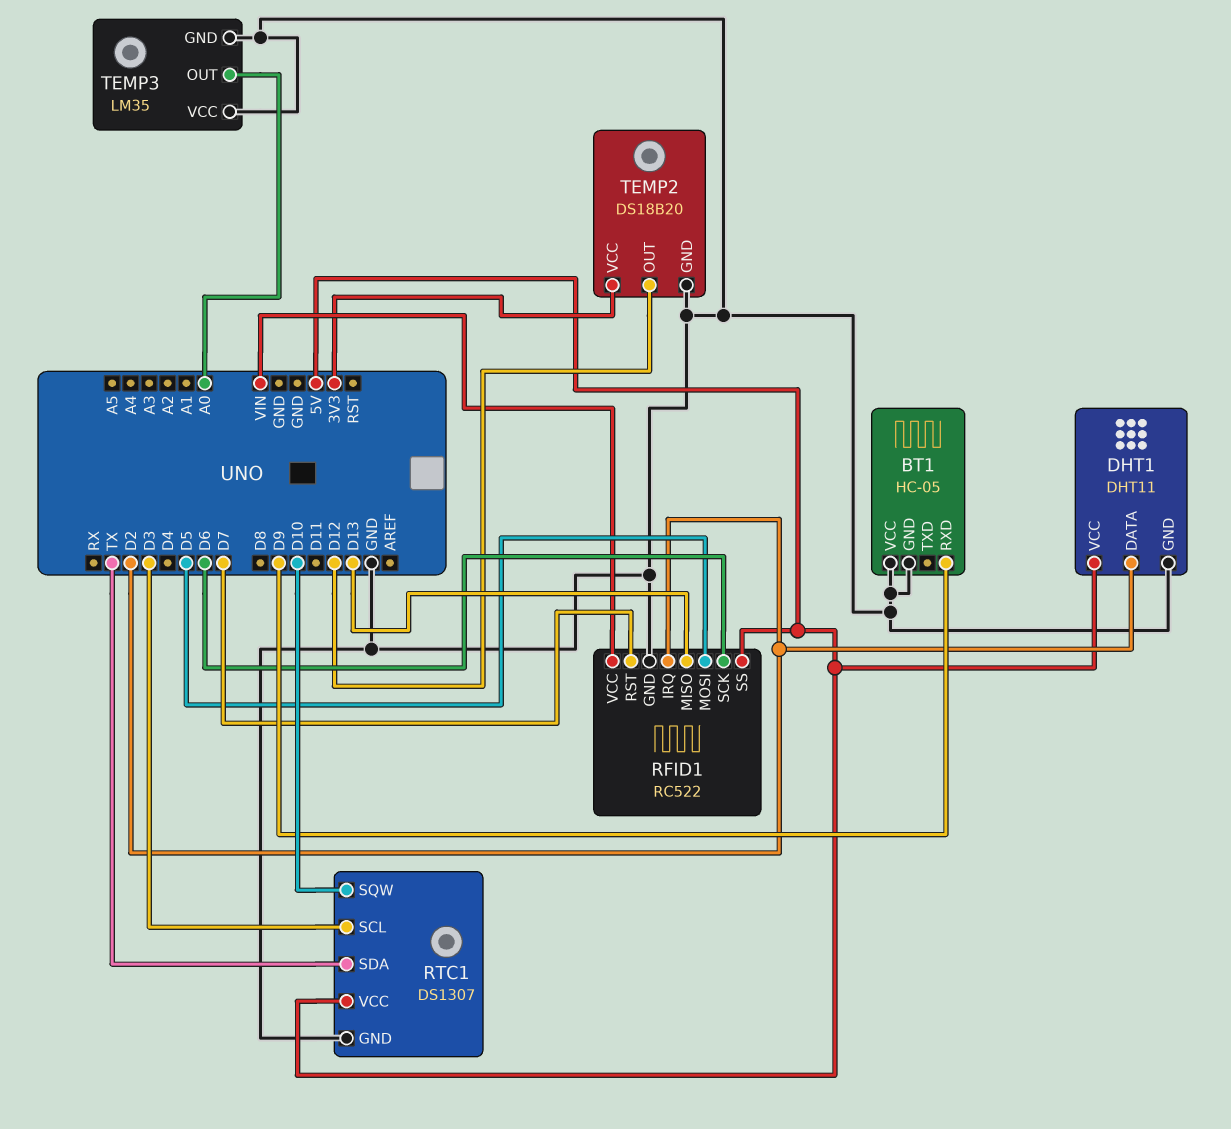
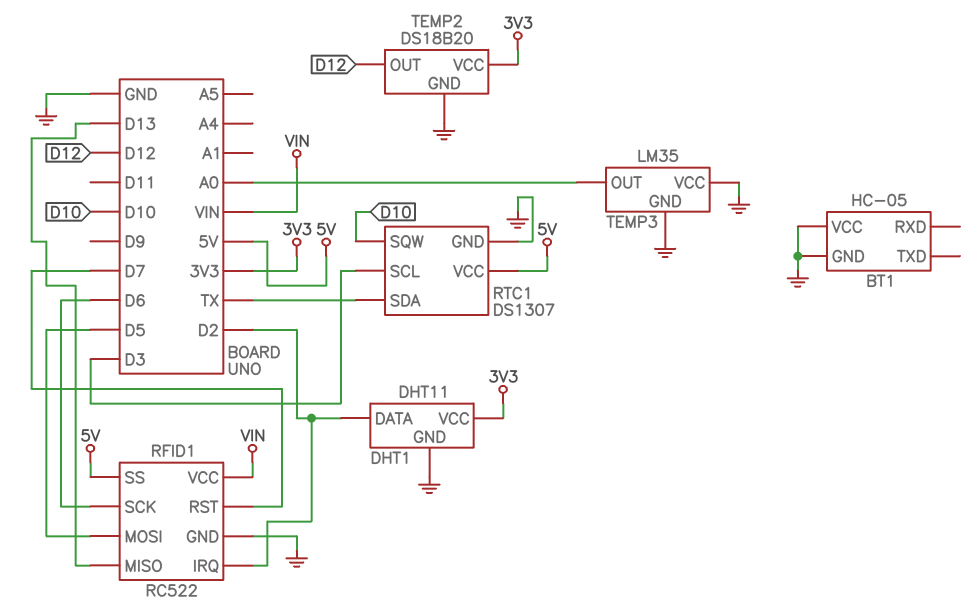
BT1 pin RXD: D9 -> none
DHT1 pin VCC: 5V -> 3V3

